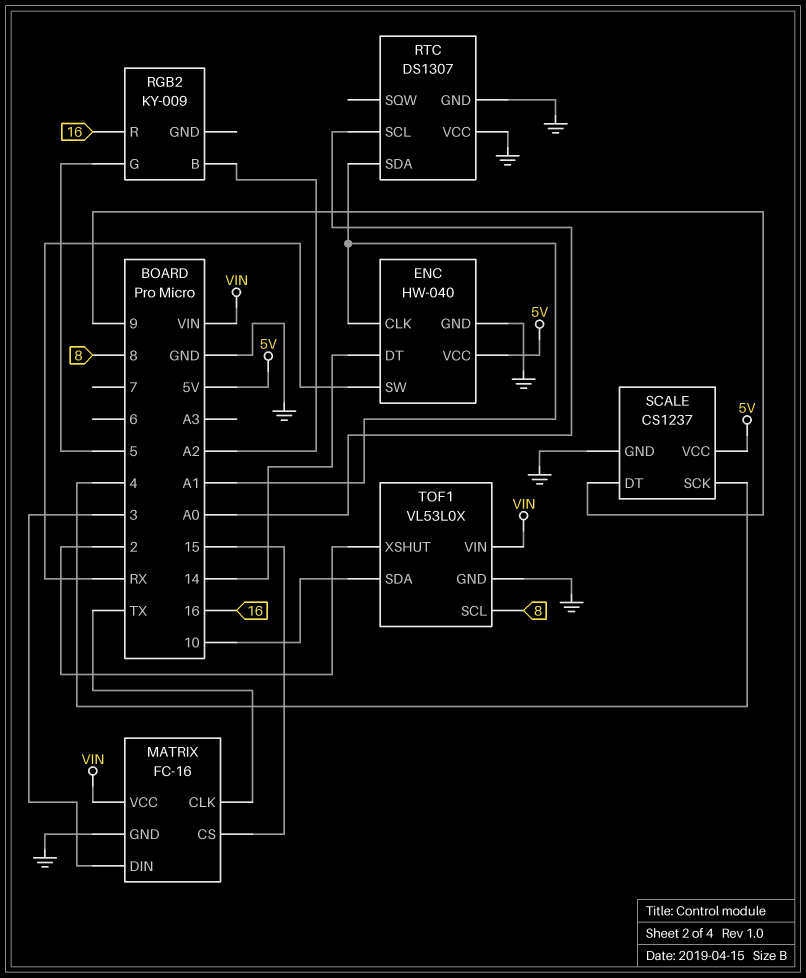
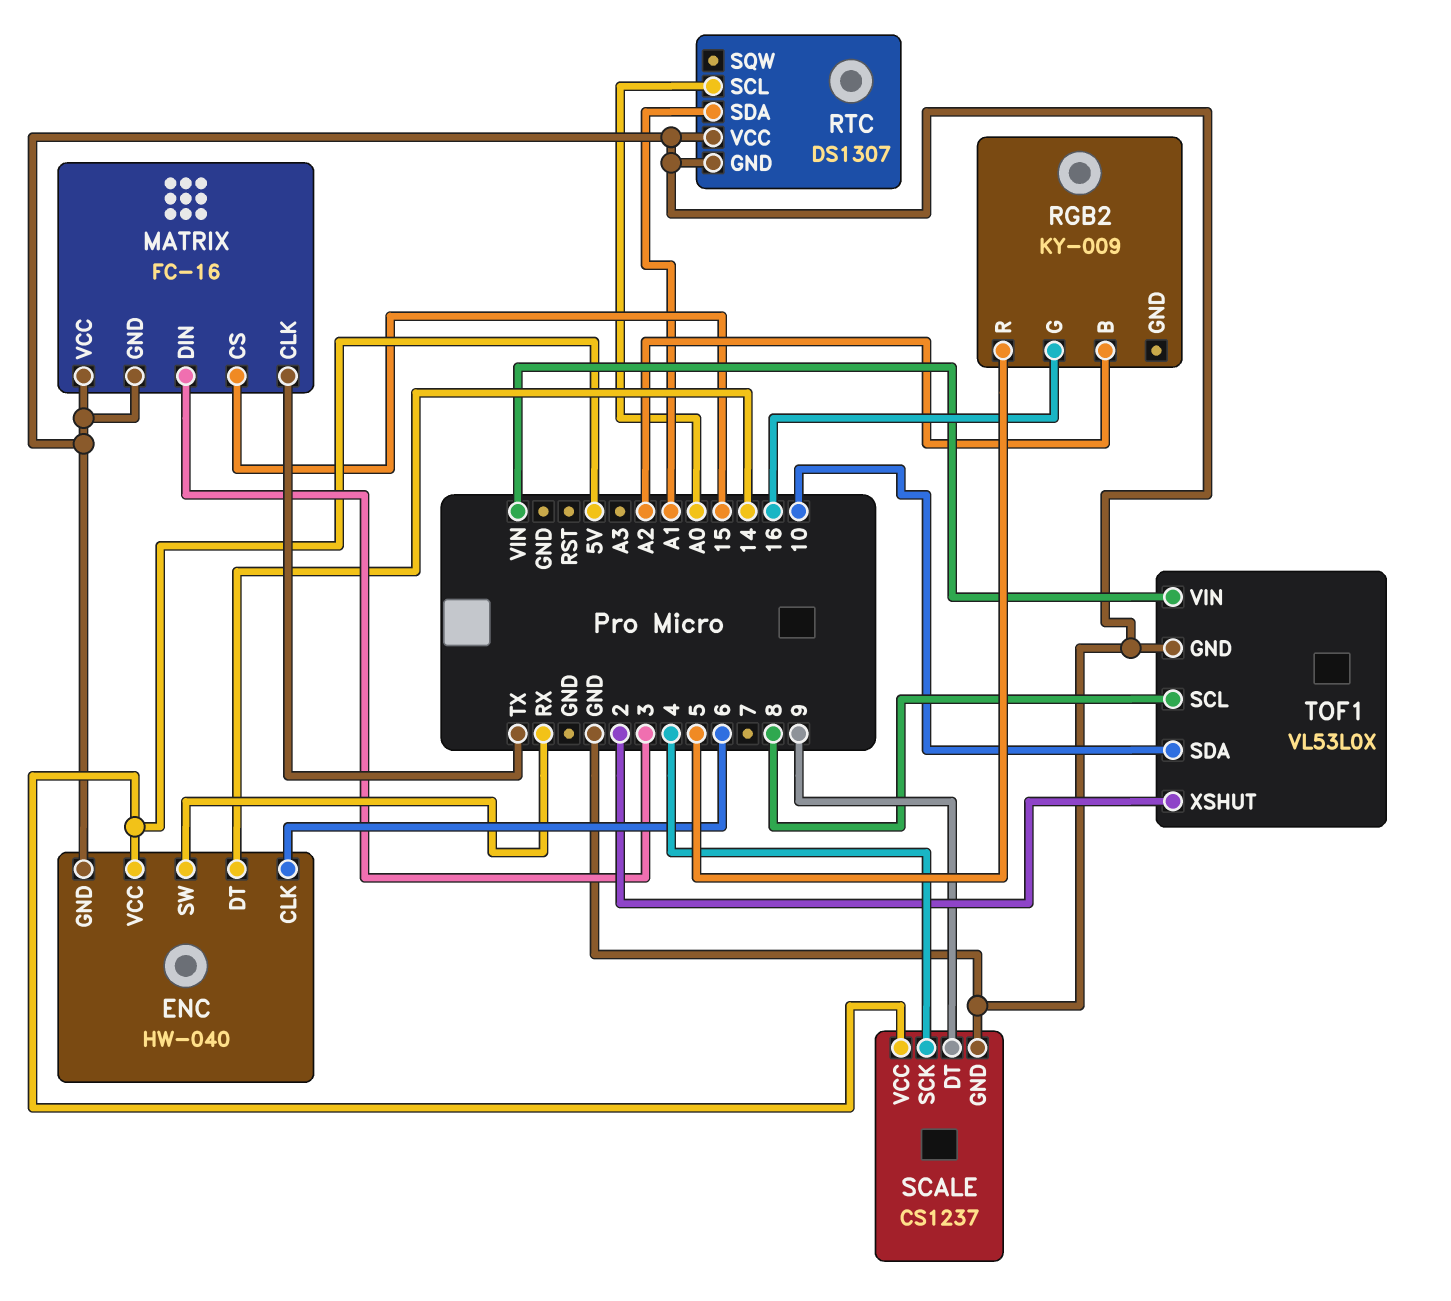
ENC pin CLK: A1 -> 6
MATRIX pin VCC: VIN -> GND
RGB2 pin G: 5 -> 16
RGB2 pin R: 16 -> 5

